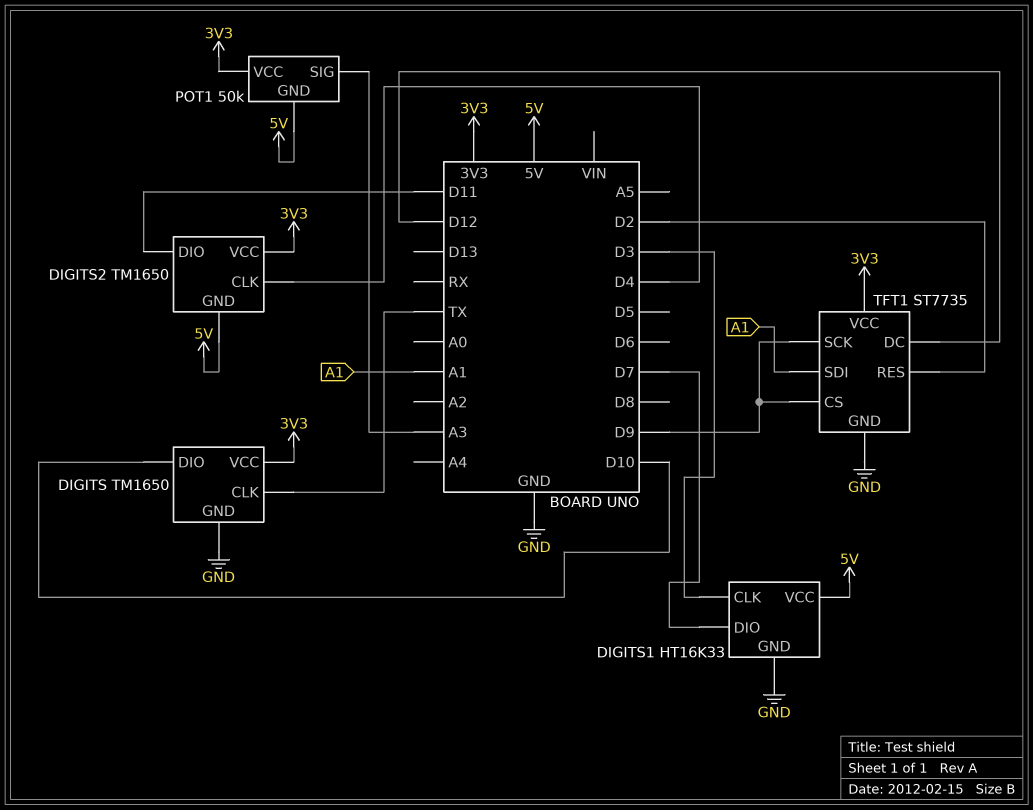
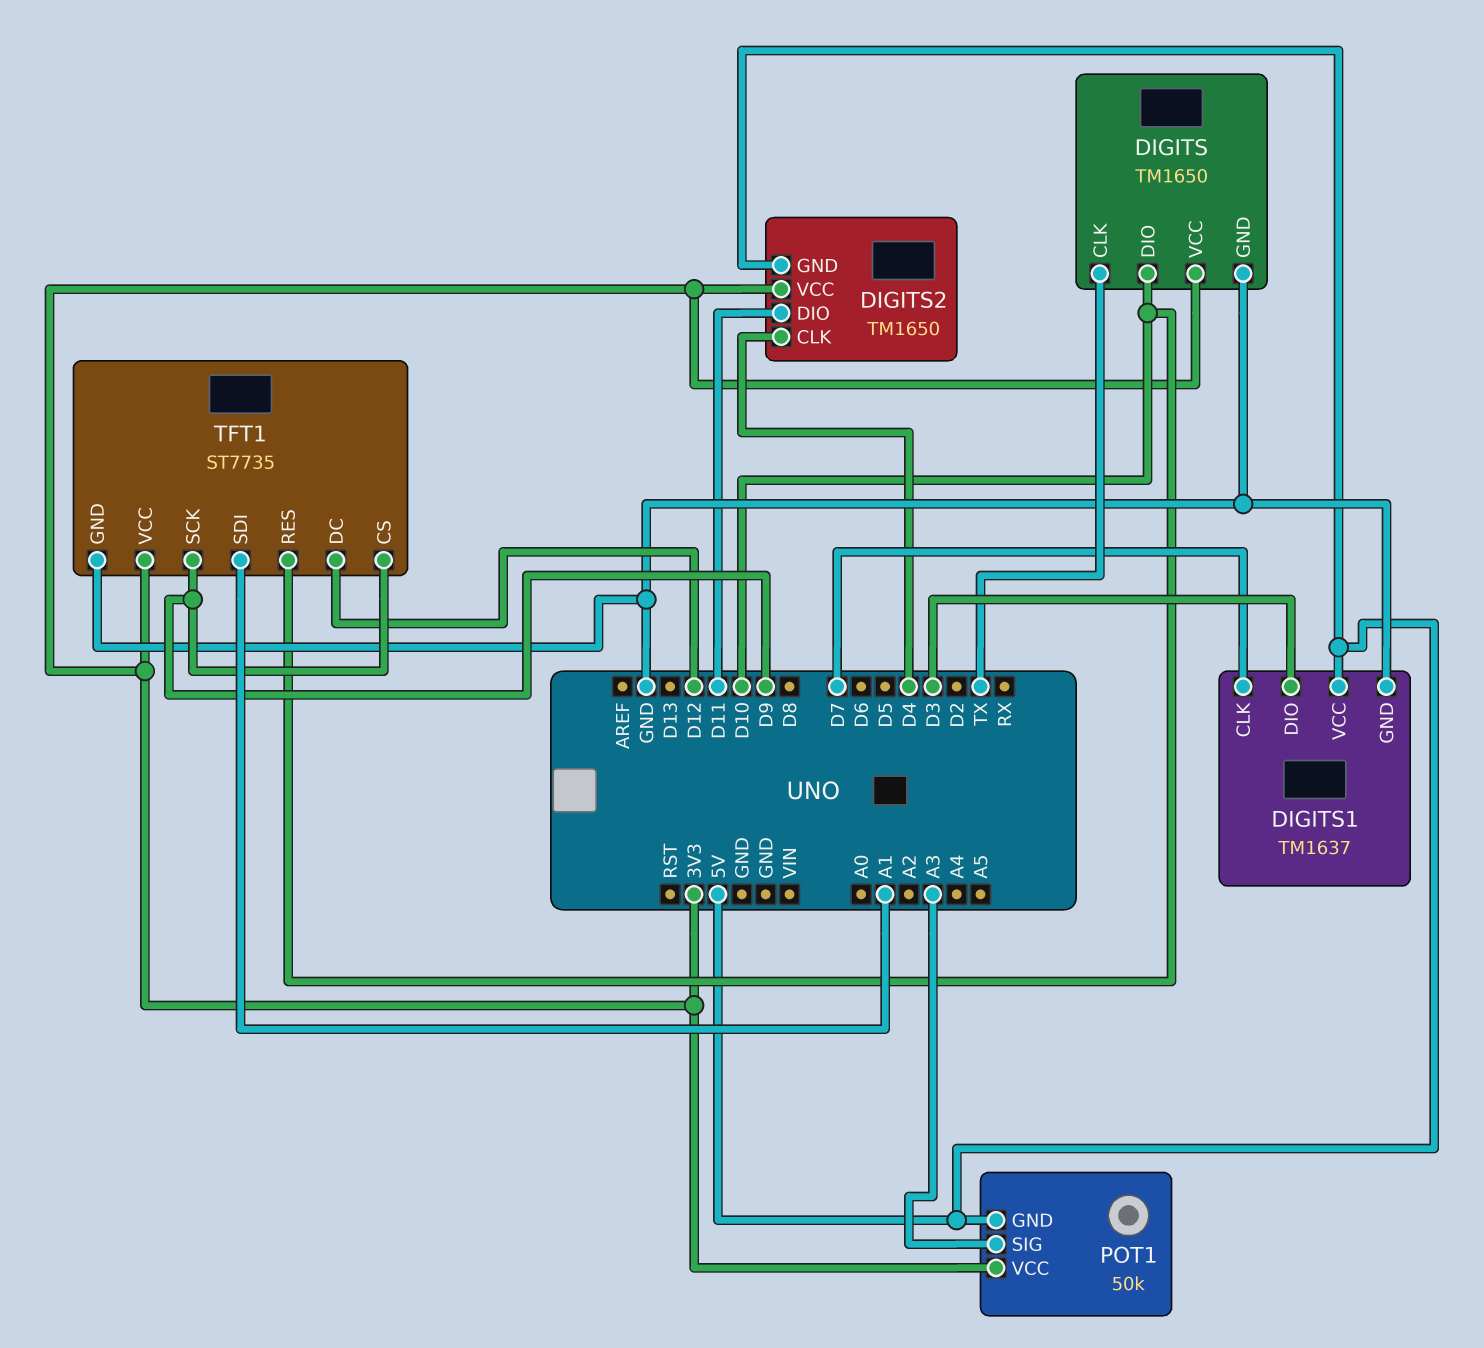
DIGITS1: HT16K33 -> TM1637
DIGITS1 pin CLK: D3 -> D7
DIGITS1 pin DIO: D7 -> D3
TFT1 pin RES: D2 -> D10

